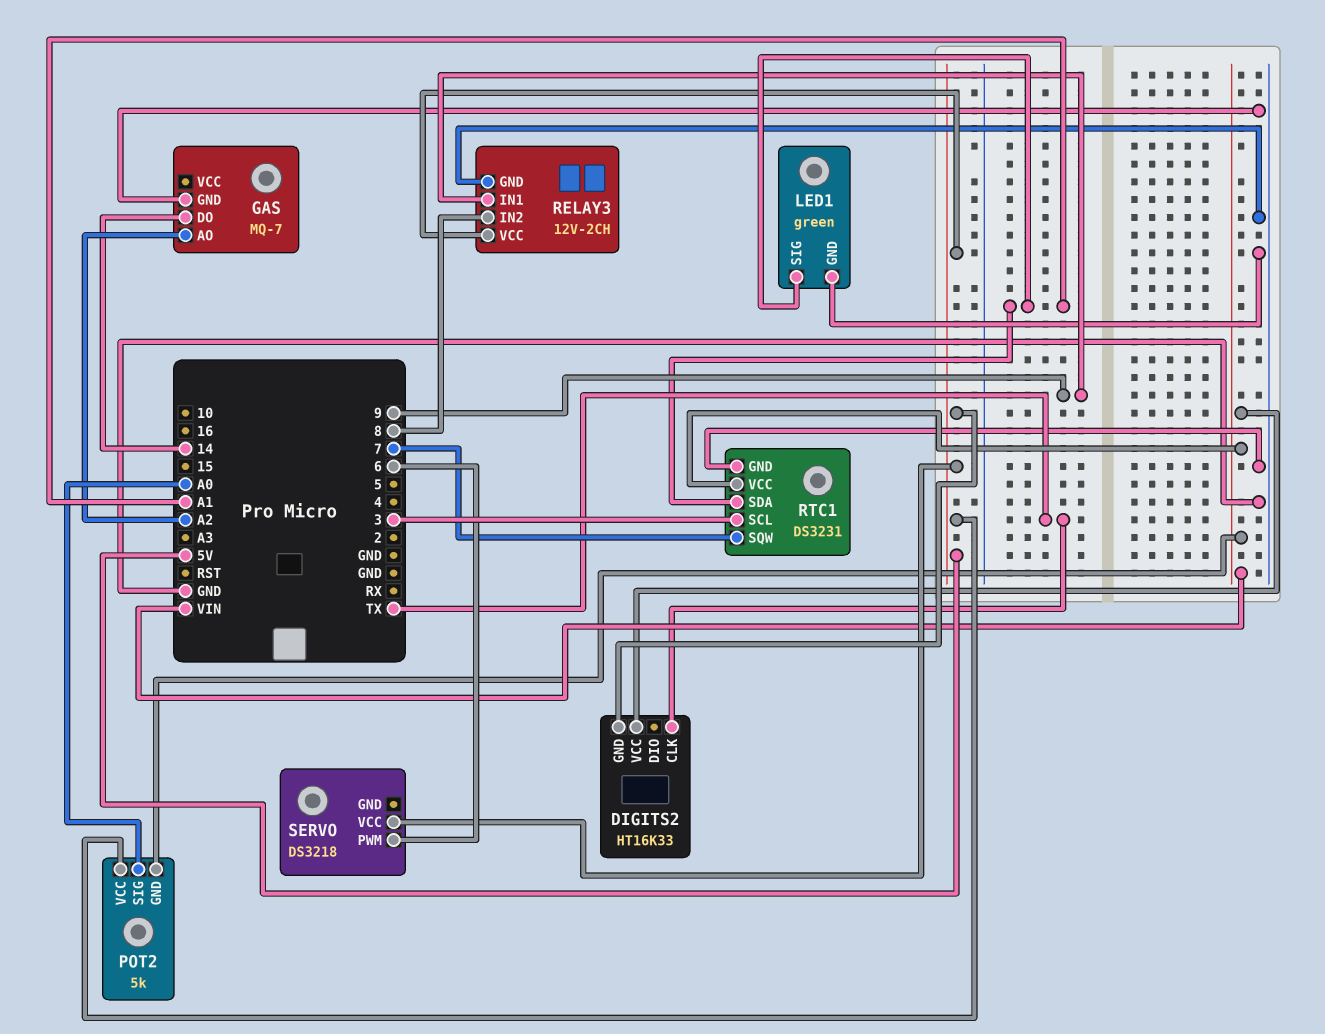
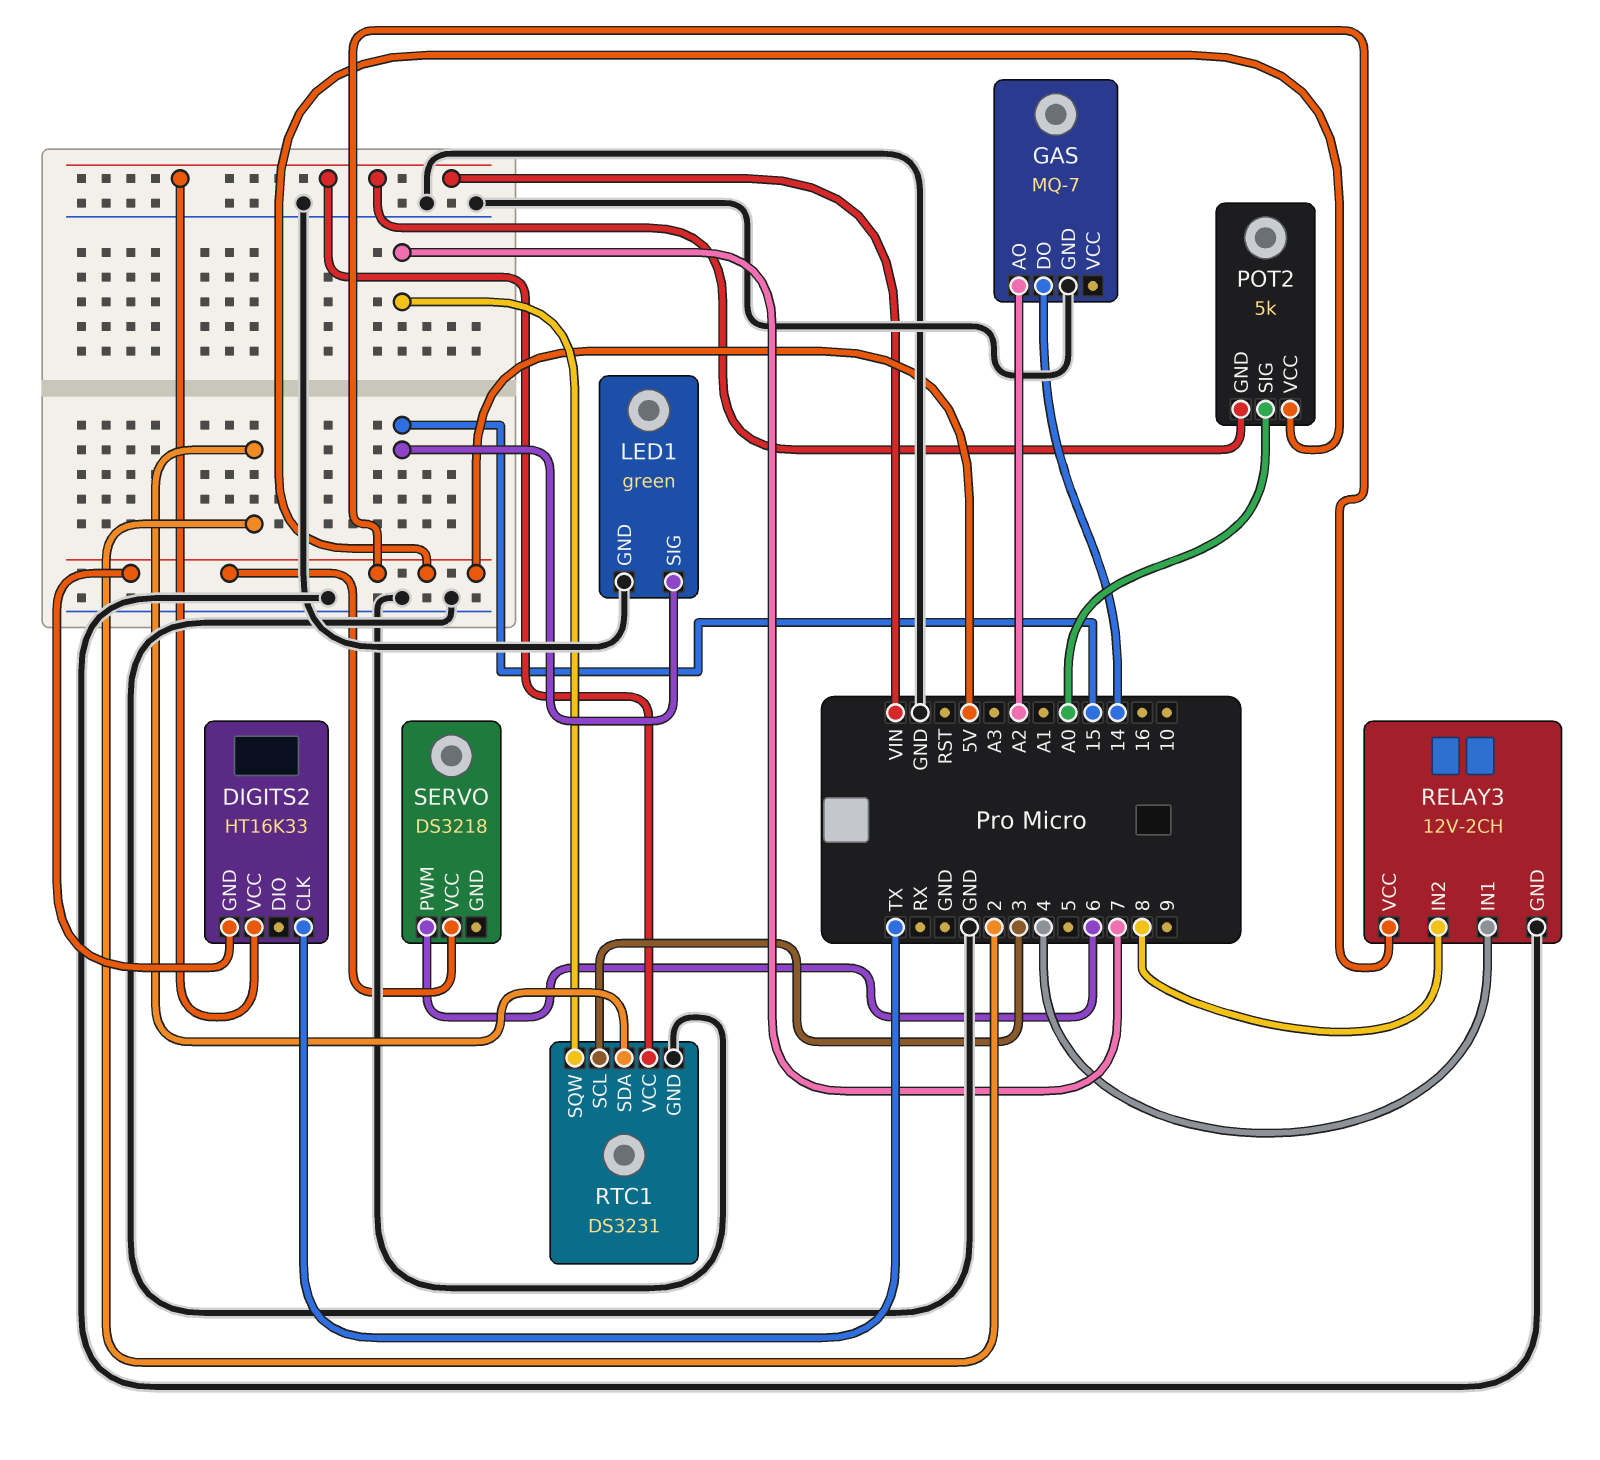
LED1 pin SIG: A1 -> 15
RELAY3 pin IN1: 9 -> 4
RTC1 pin SDA: A1 -> 2

